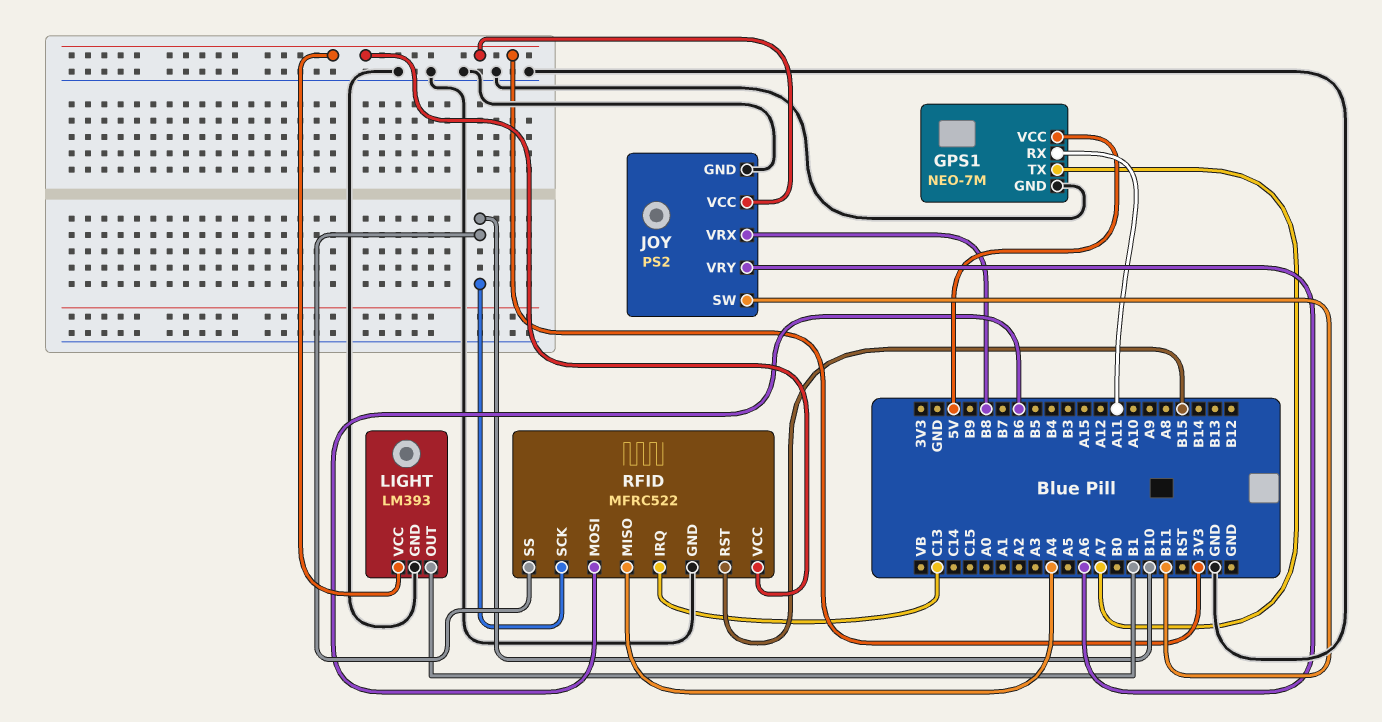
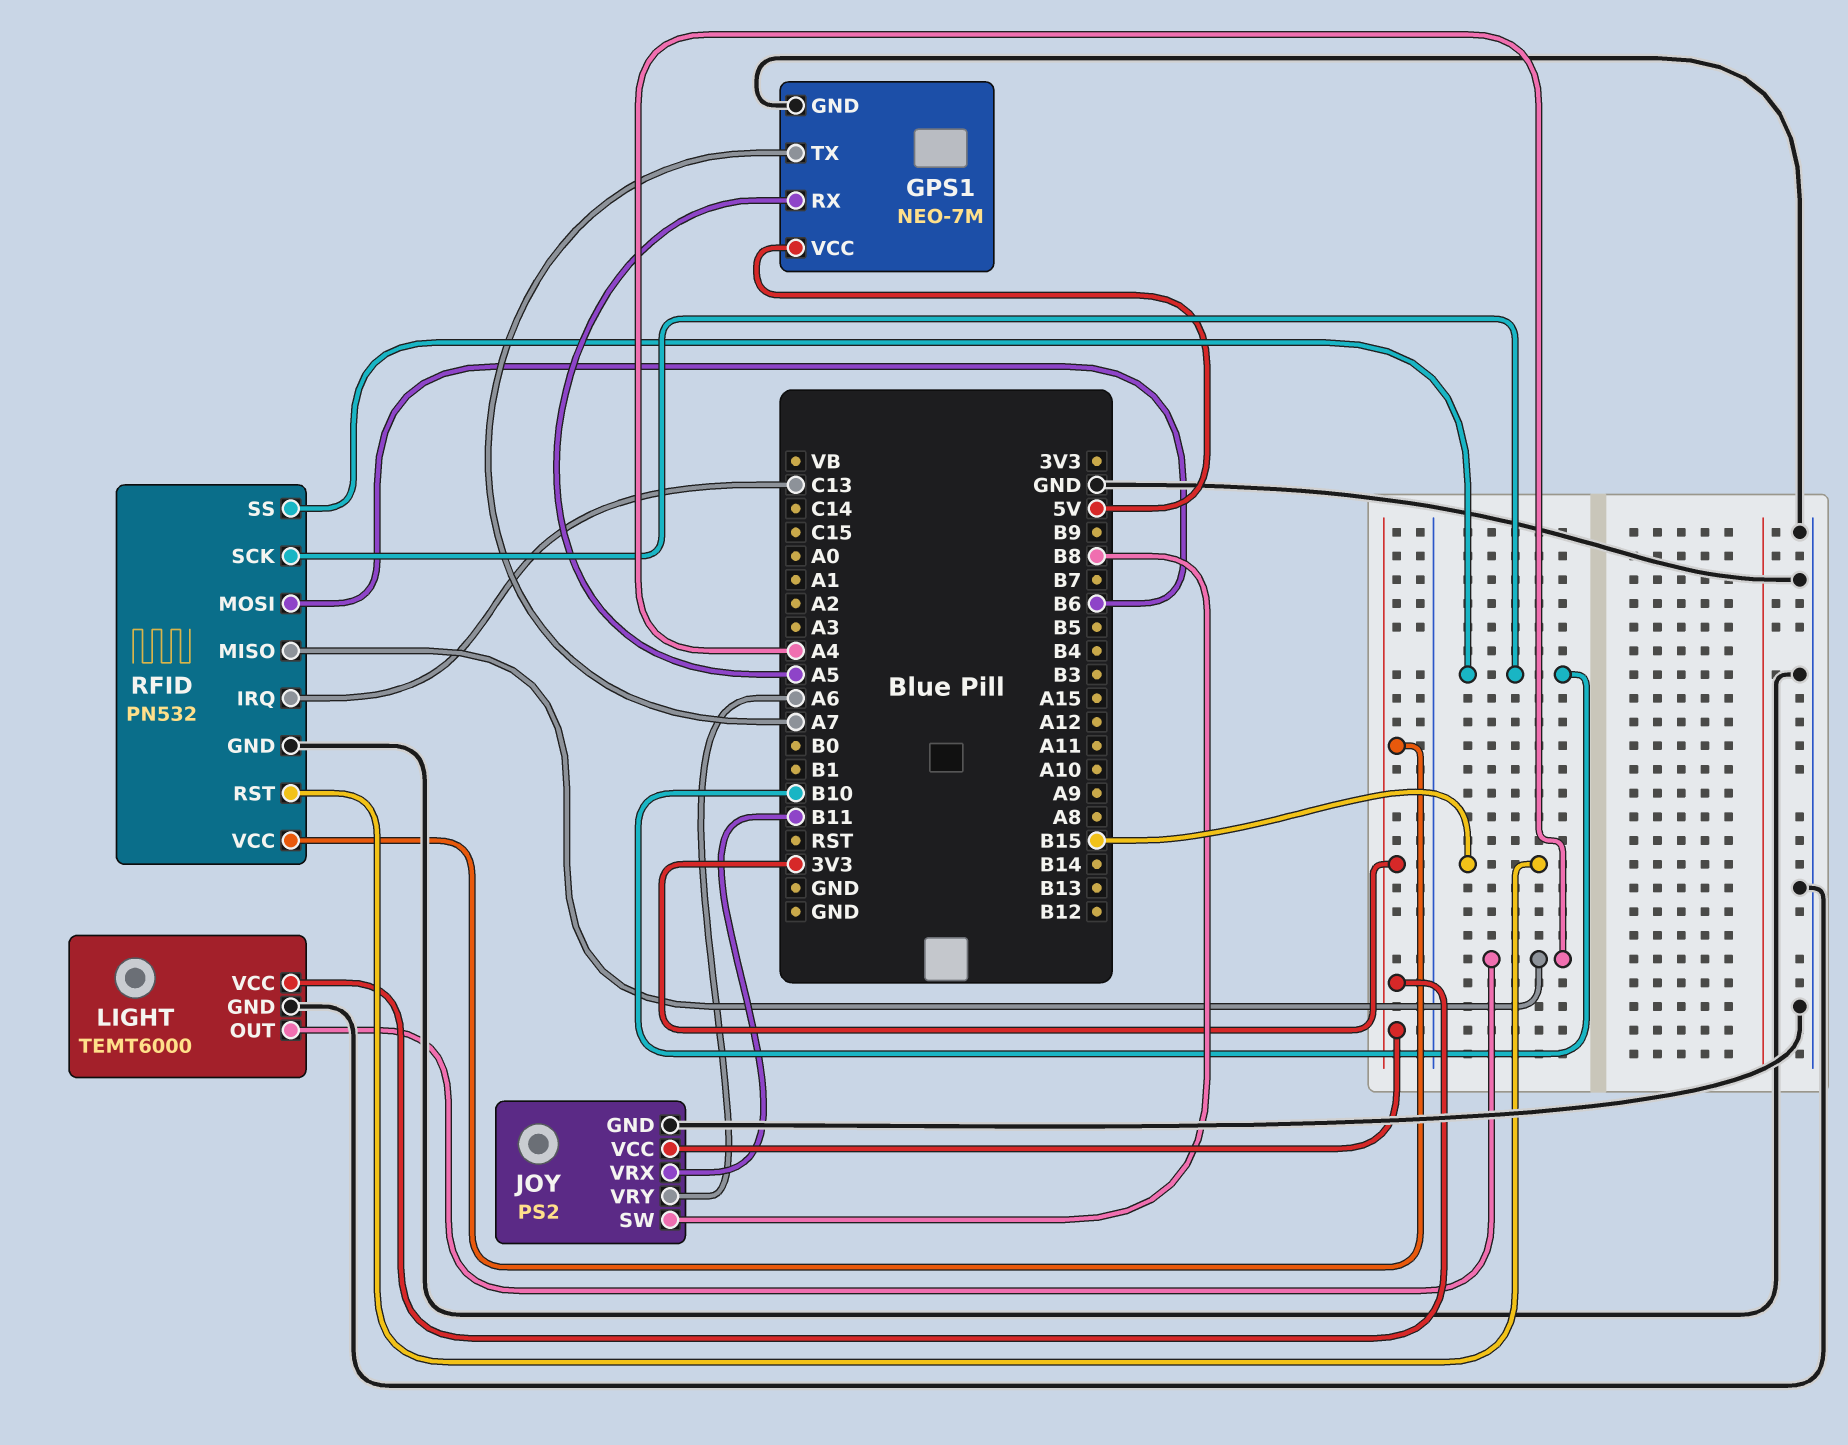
GPS1 pin RX: A11 -> A5
JOY pin SW: B11 -> B8
JOY pin VRX: B8 -> B11
LIGHT: LM393 -> TEMT6000
LIGHT pin OUT: B1 -> A4
RFID: MFRC522 -> PN532

